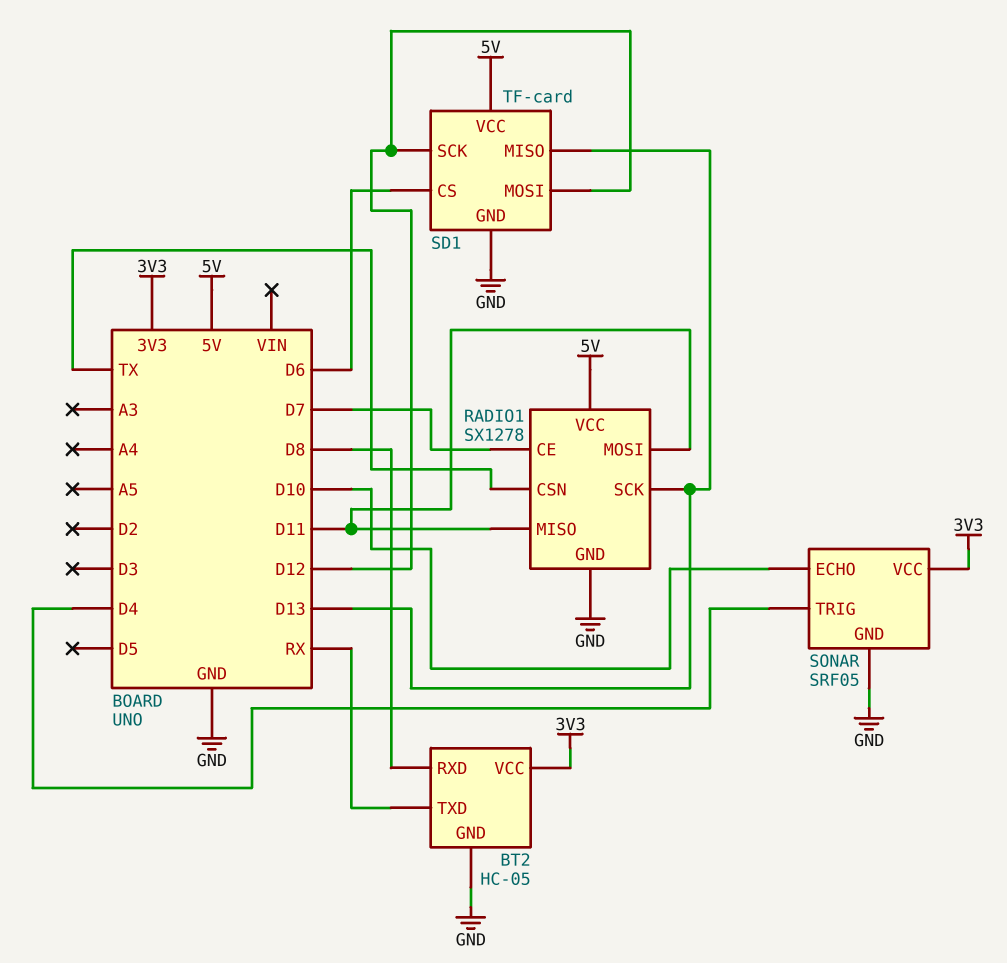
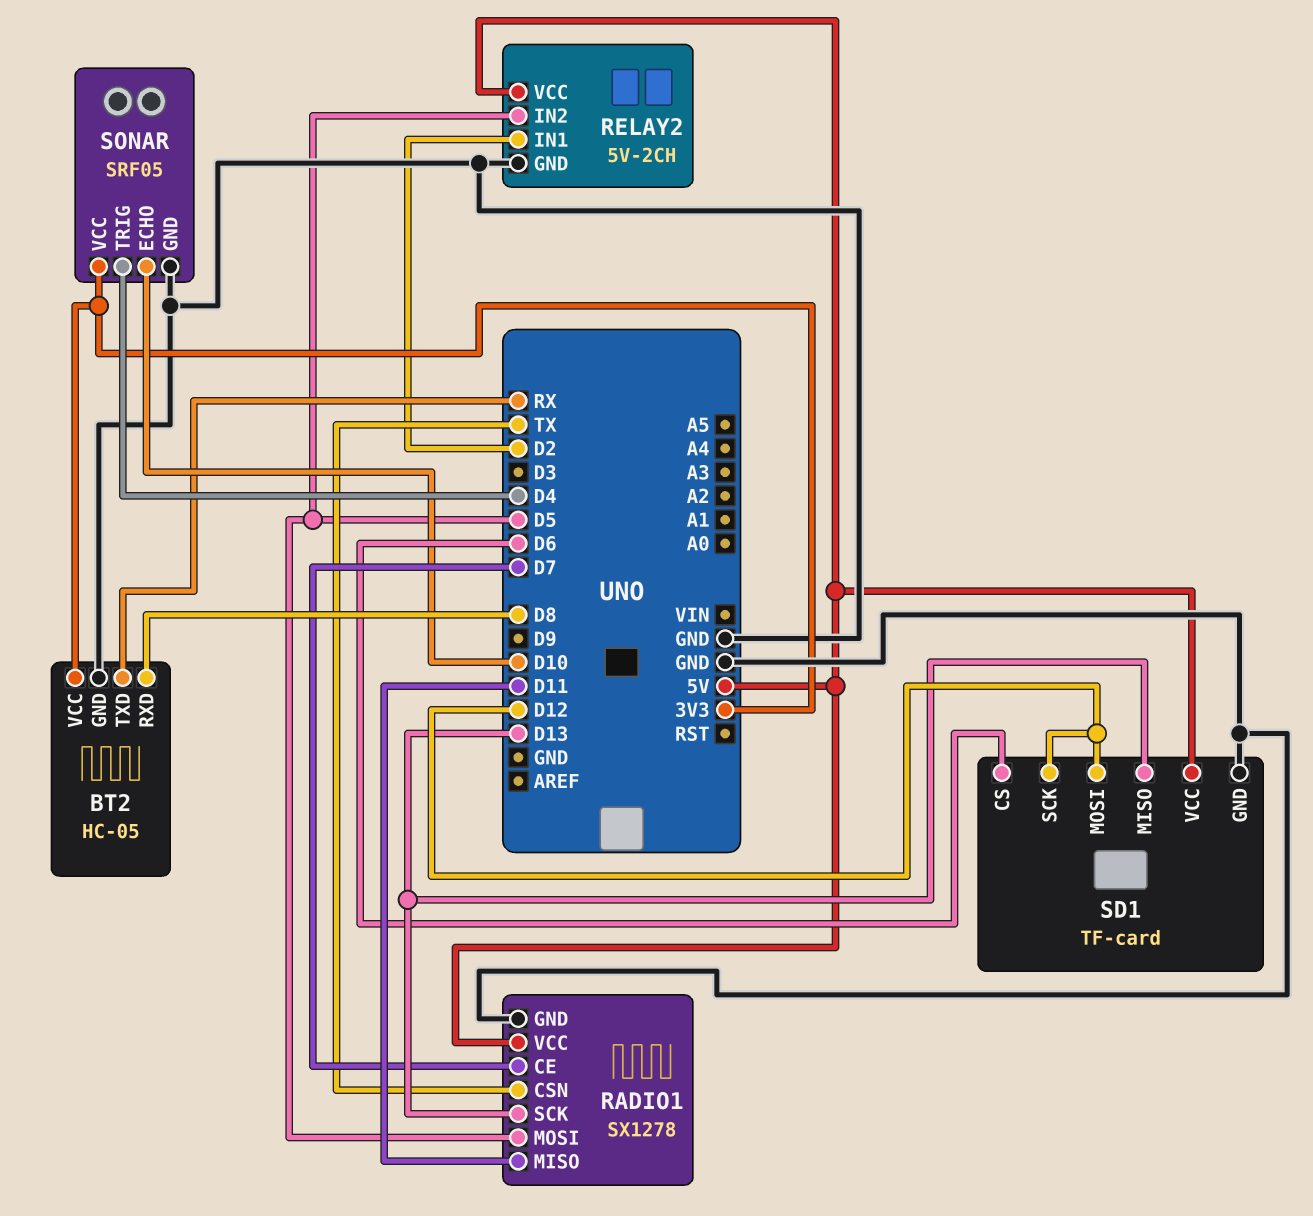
RADIO1 pin MOSI: D11 -> D5
RELAY2: none -> 5V-2CH
RELAY2 pin GND: none -> GND
RELAY2 pin IN1: none -> D2
RELAY2 pin IN2: none -> D5
RELAY2 pin VCC: none -> 5V

